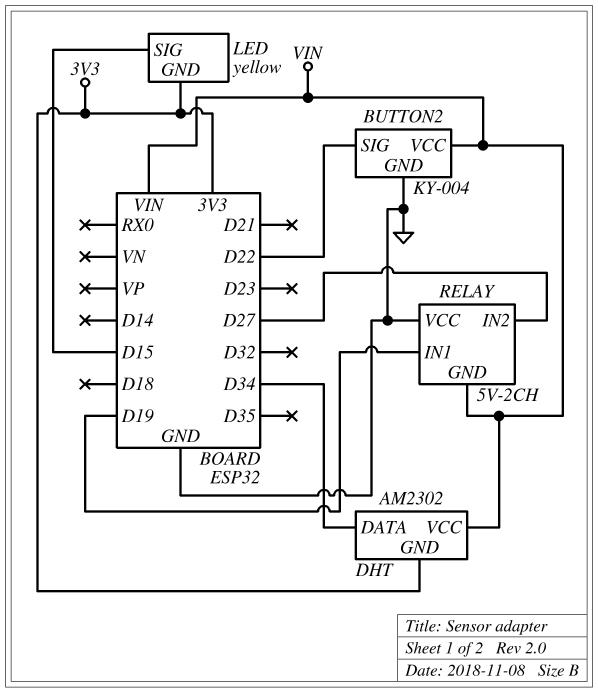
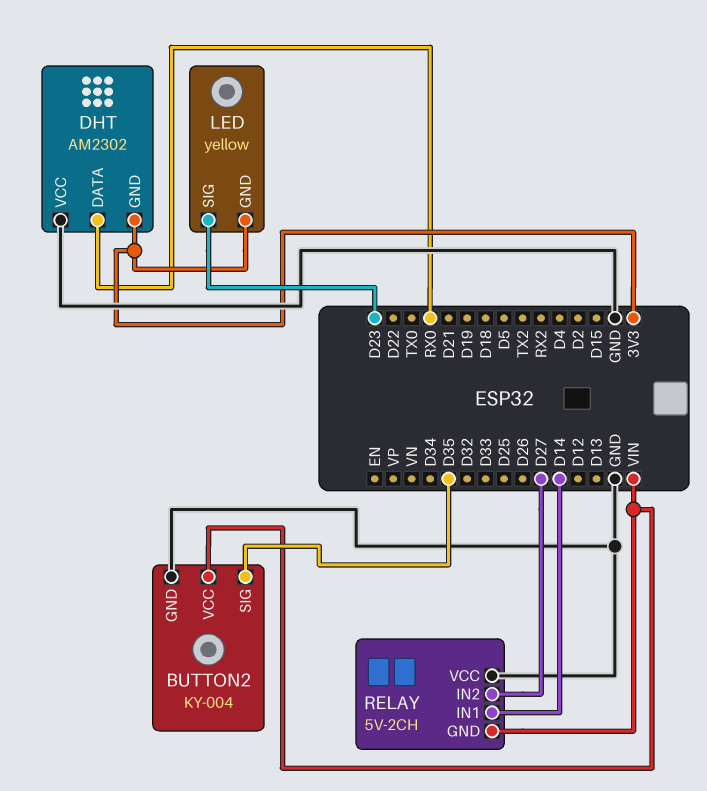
BUTTON2 pin SIG: D22 -> D35
DHT pin DATA: D34 -> RX0
DHT pin VCC: VIN -> GND
LED pin SIG: D15 -> D23
RELAY pin IN1: D19 -> D14

